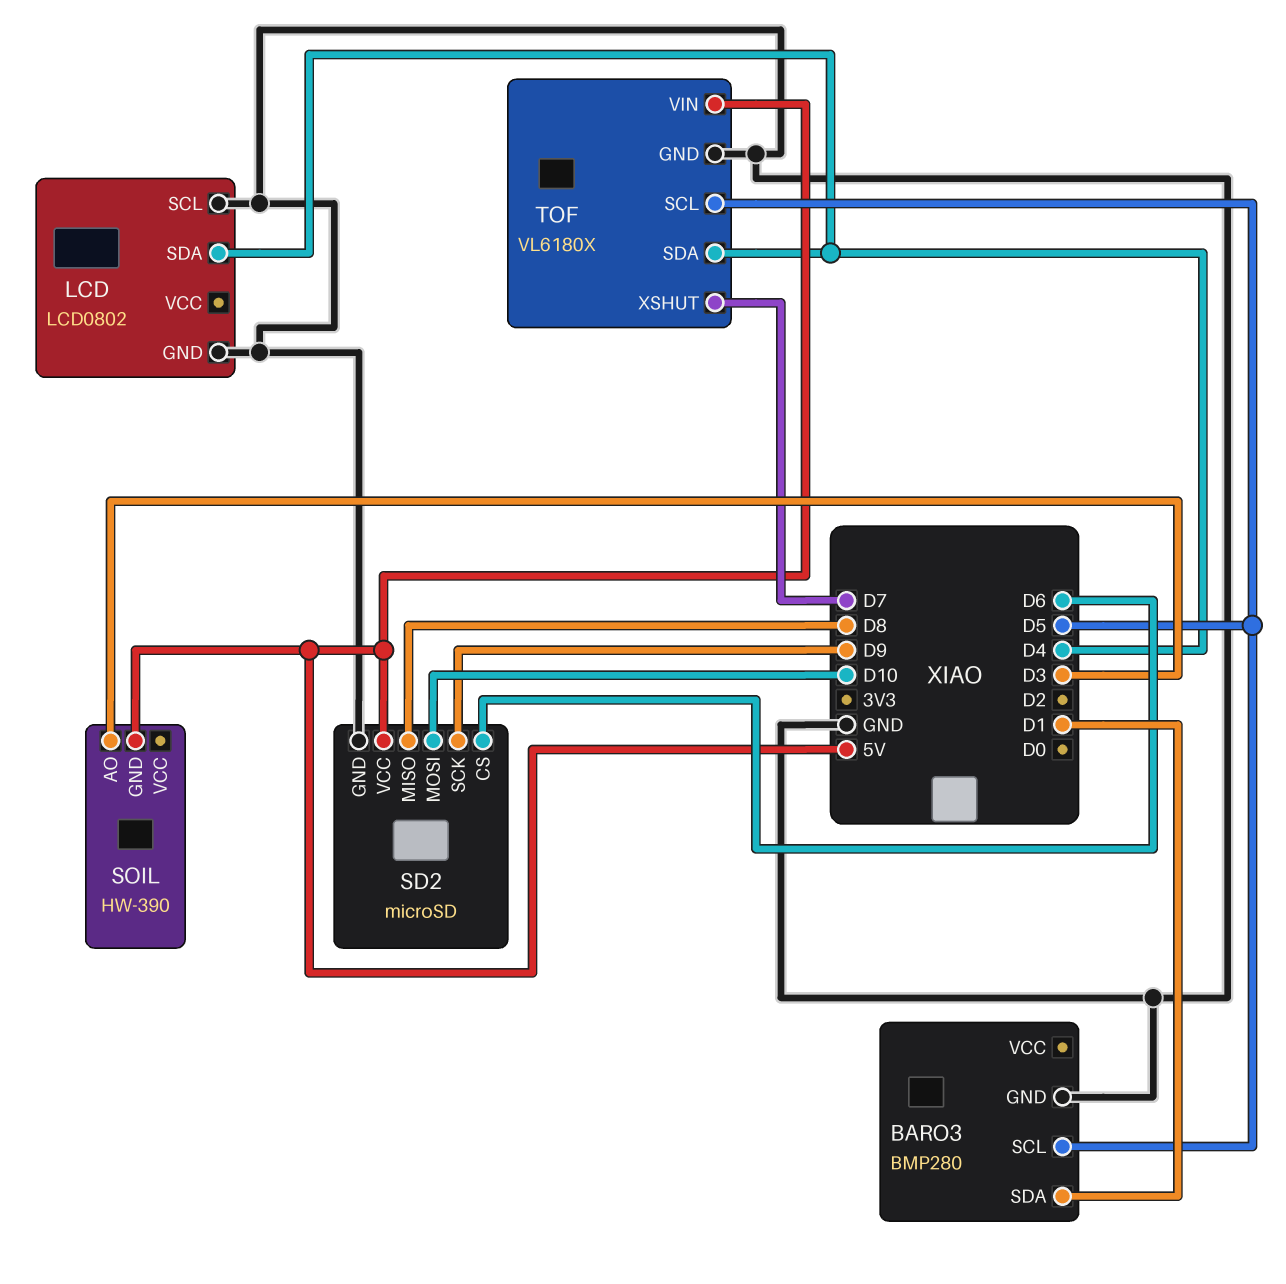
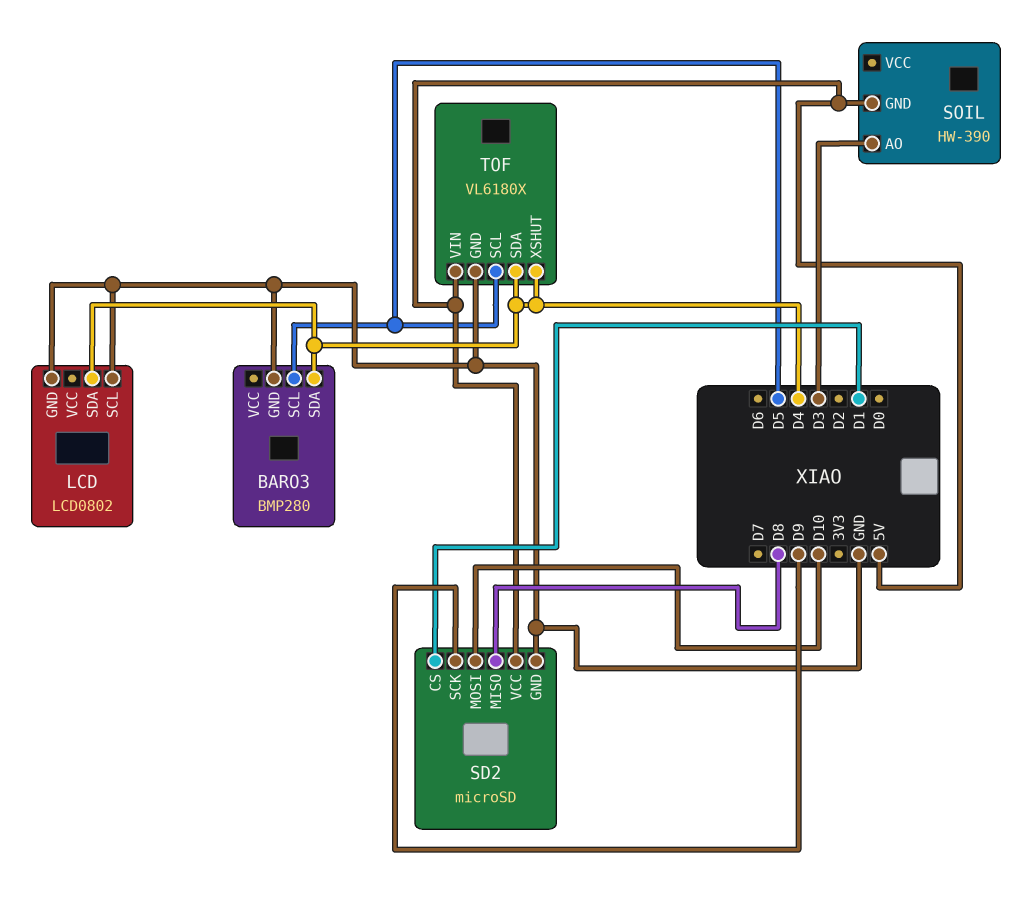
BARO3 pin SDA: D1 -> D4
SD2 pin CS: D6 -> D1
TOF pin XSHUT: D7 -> D4

